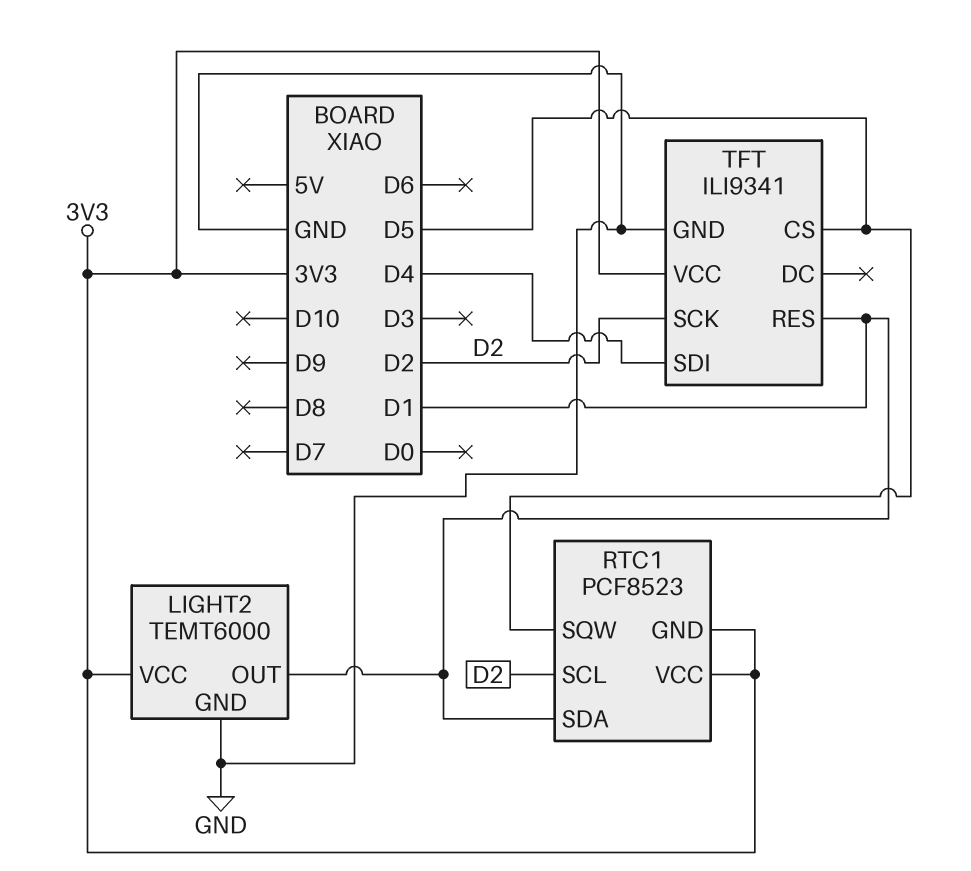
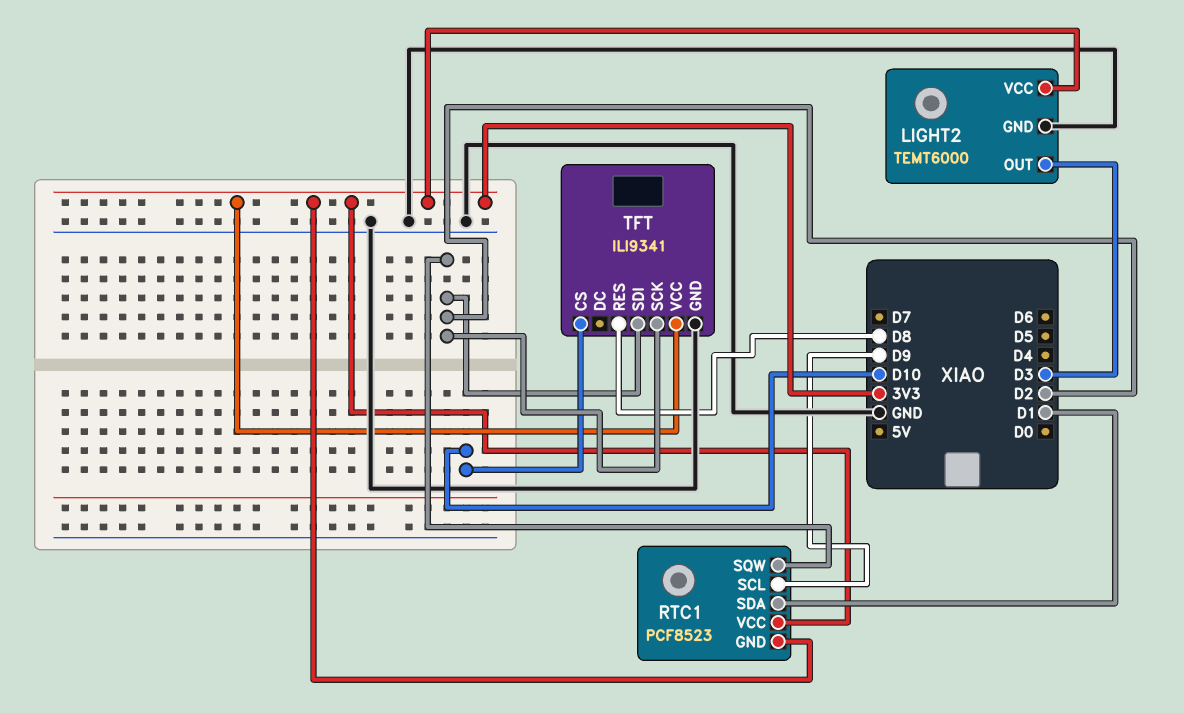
LIGHT2 pin OUT: D1 -> D3
RTC1 pin SCL: D2 -> D9
RTC1 pin SQW: D5 -> D2
TFT pin CS: D5 -> D10
TFT pin RES: D1 -> D8
TFT pin SDI: D4 -> D2

